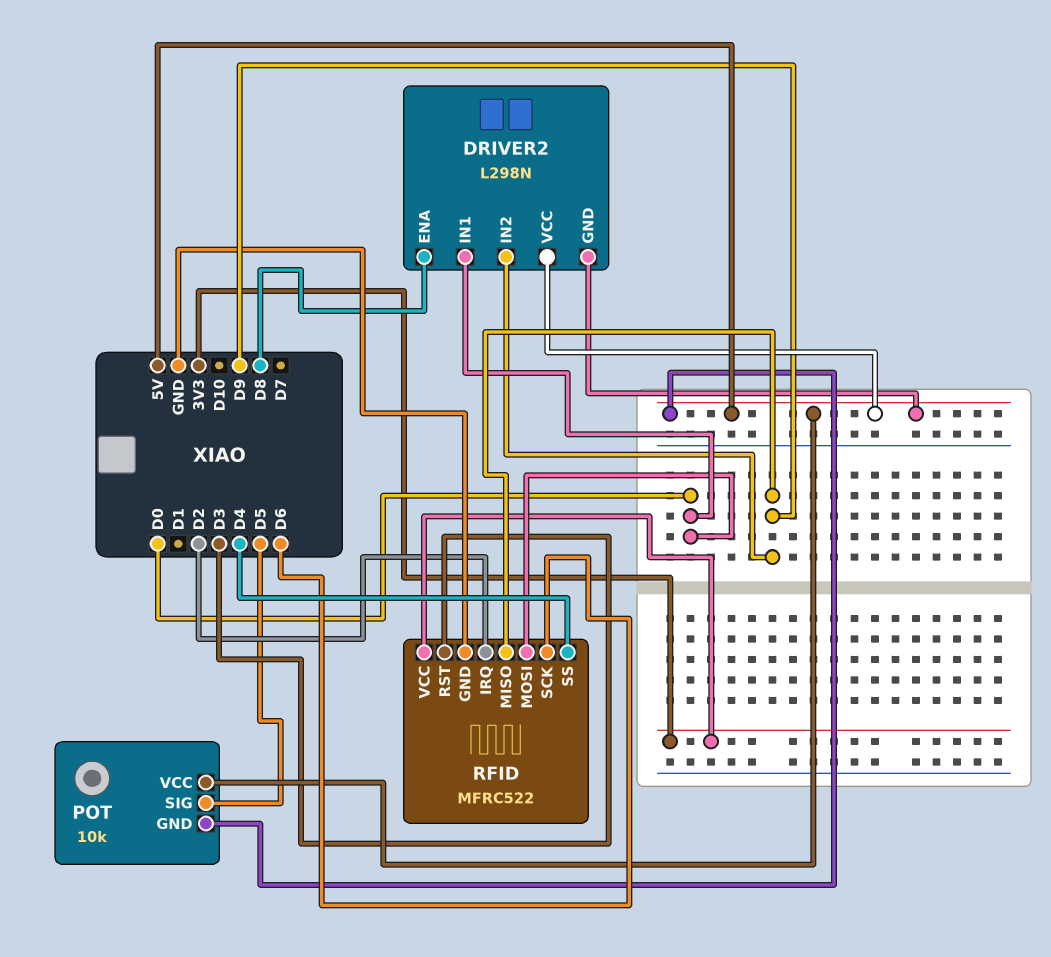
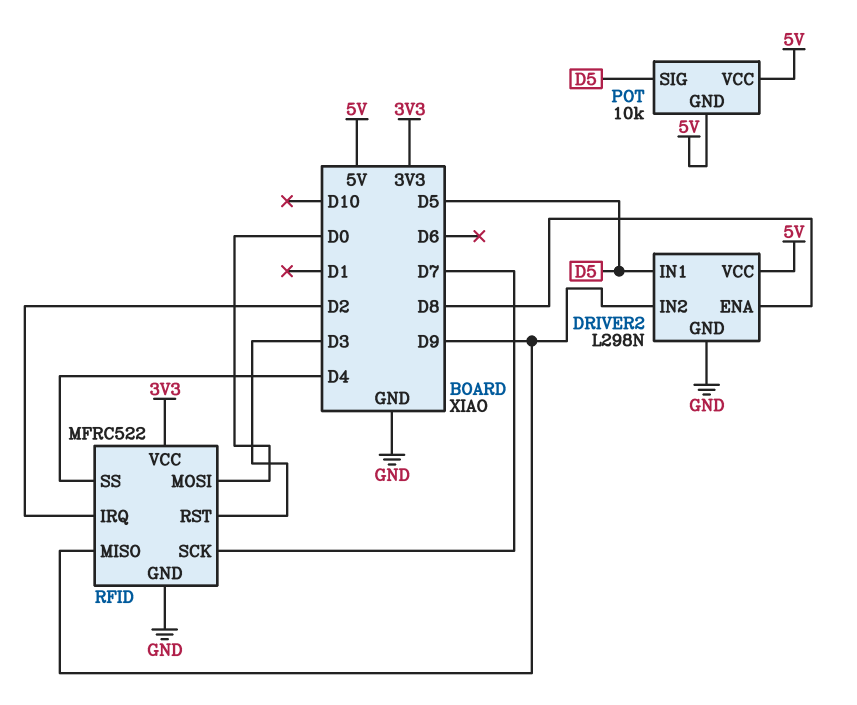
DRIVER2 pin GND: 5V -> GND
DRIVER2 pin IN1: D0 -> D5
RFID pin SCK: D6 -> D7

